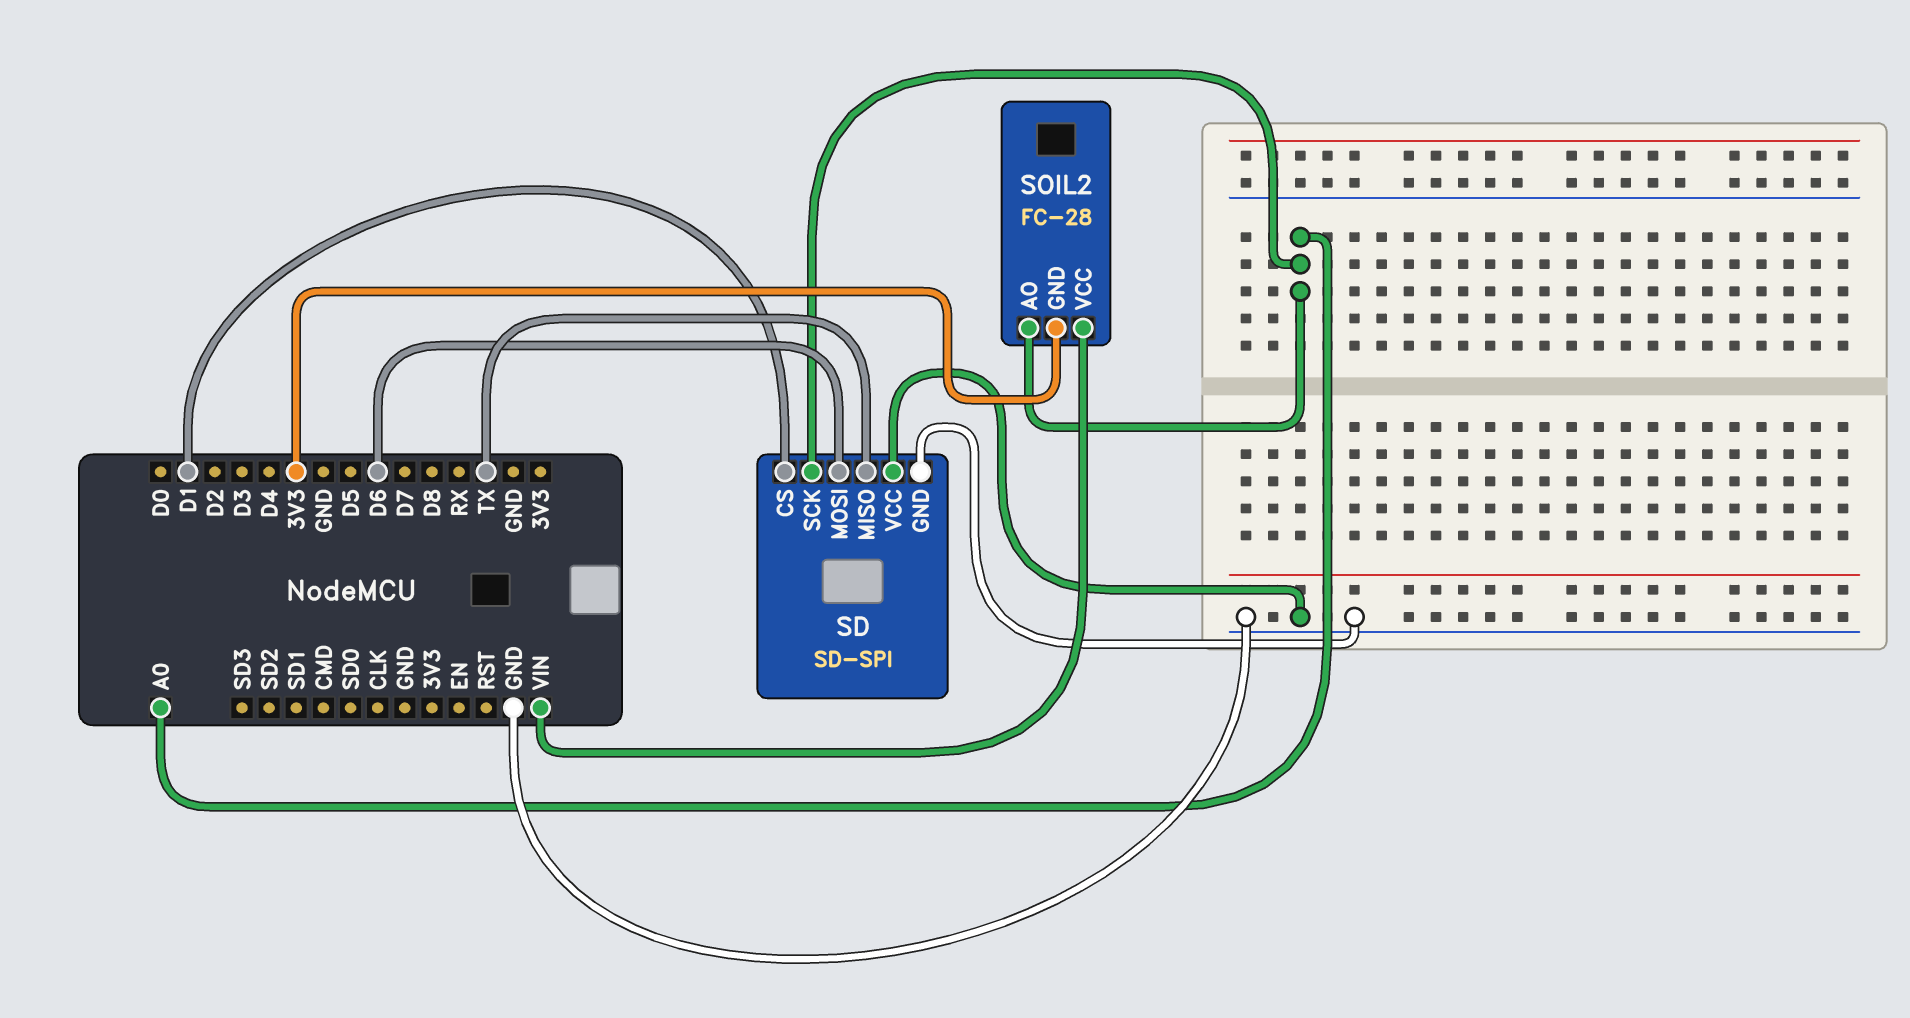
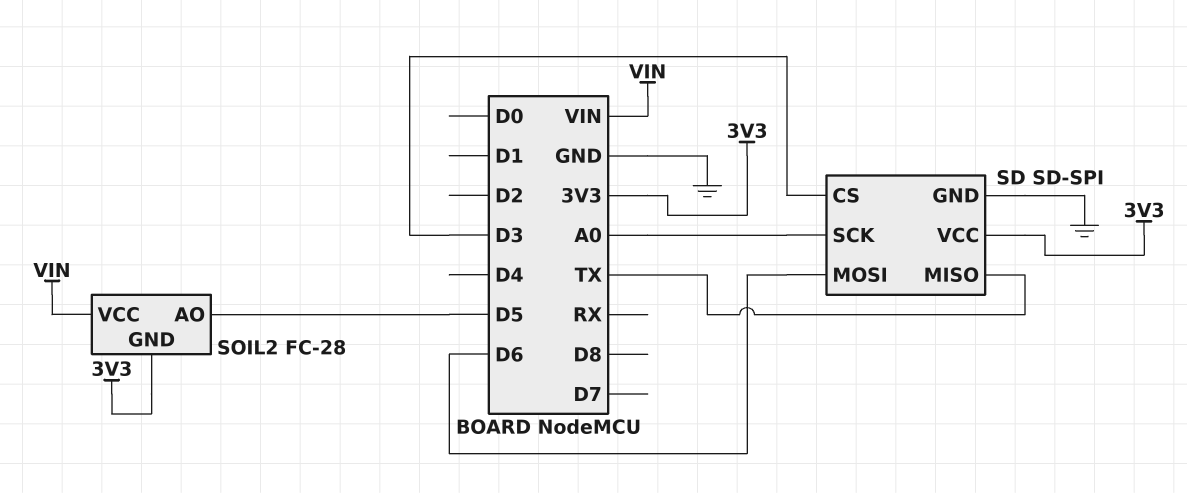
SD pin CS: D1 -> D3
SD pin VCC: GND -> 3V3
SOIL2 pin AO: A0 -> D5

